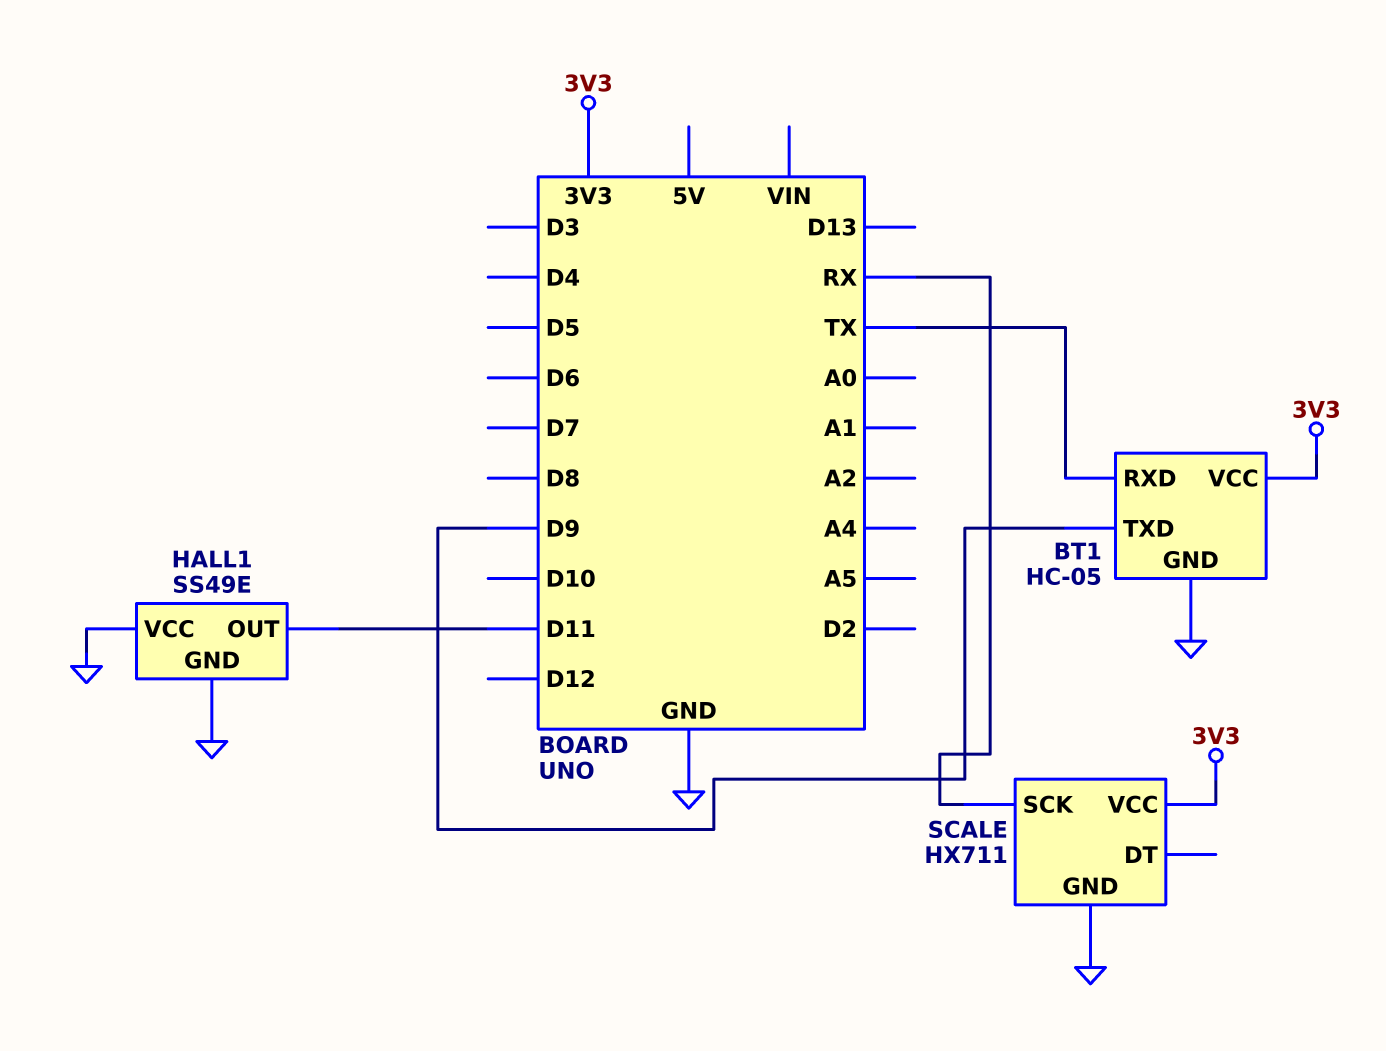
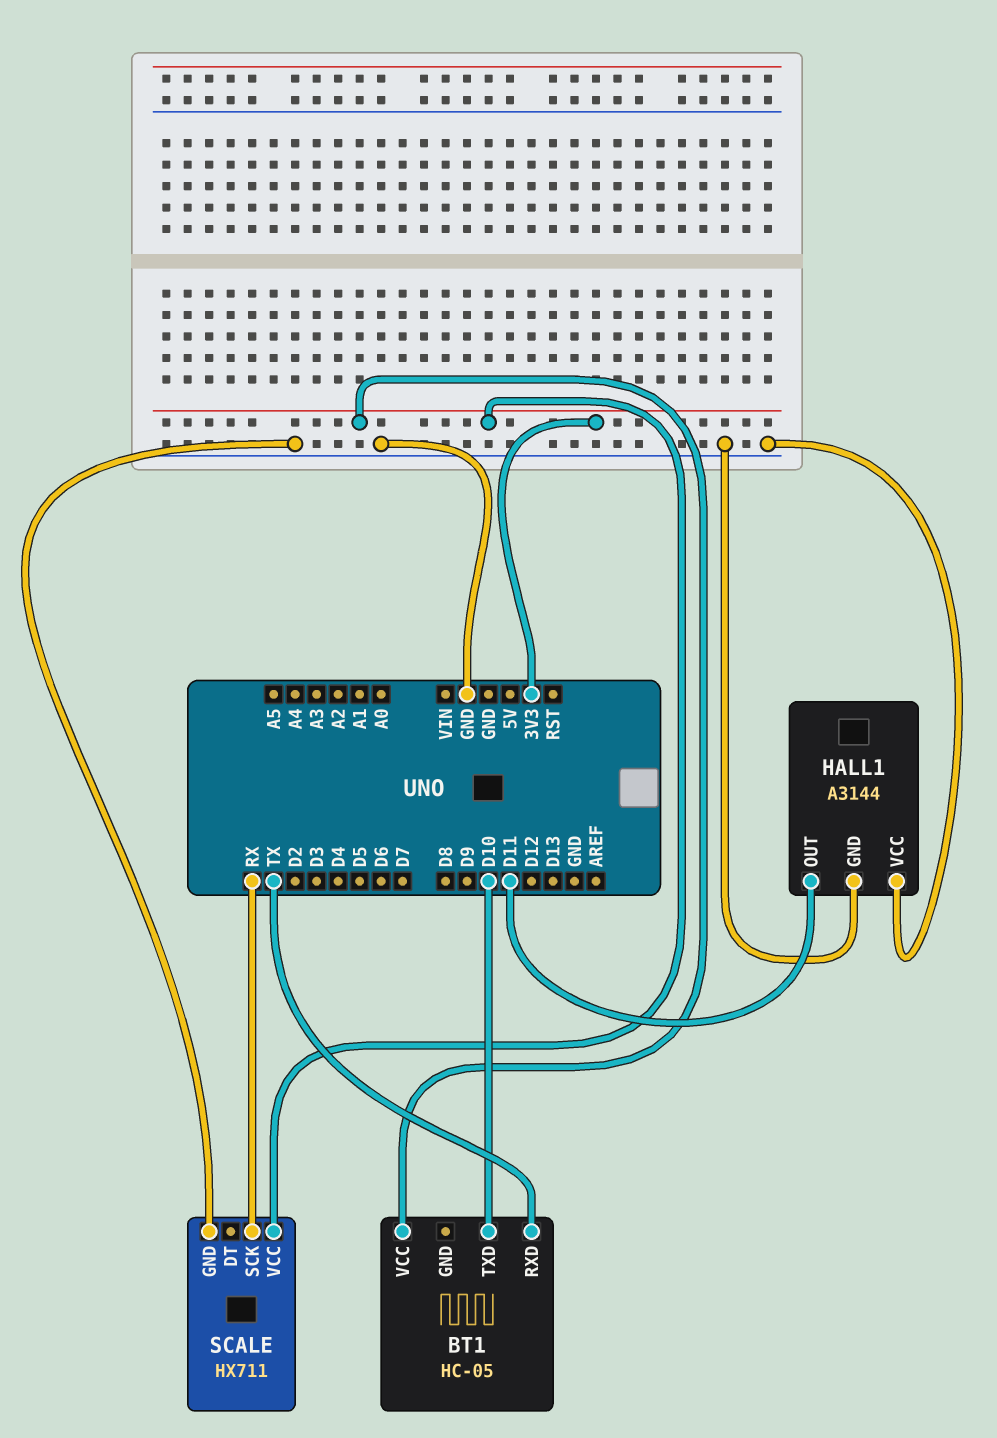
BT1 pin GND: GND -> none
BT1 pin TXD: D9 -> D10
HALL1: SS49E -> A3144

